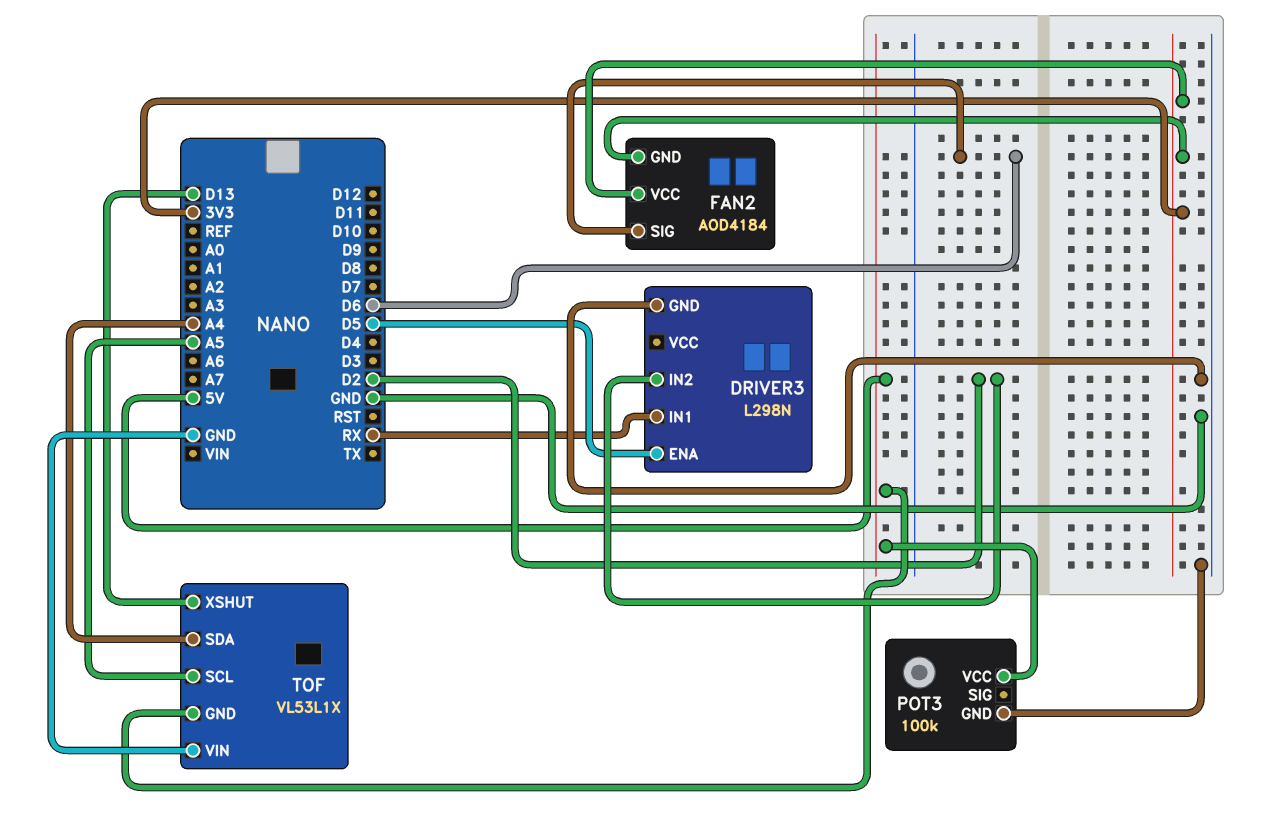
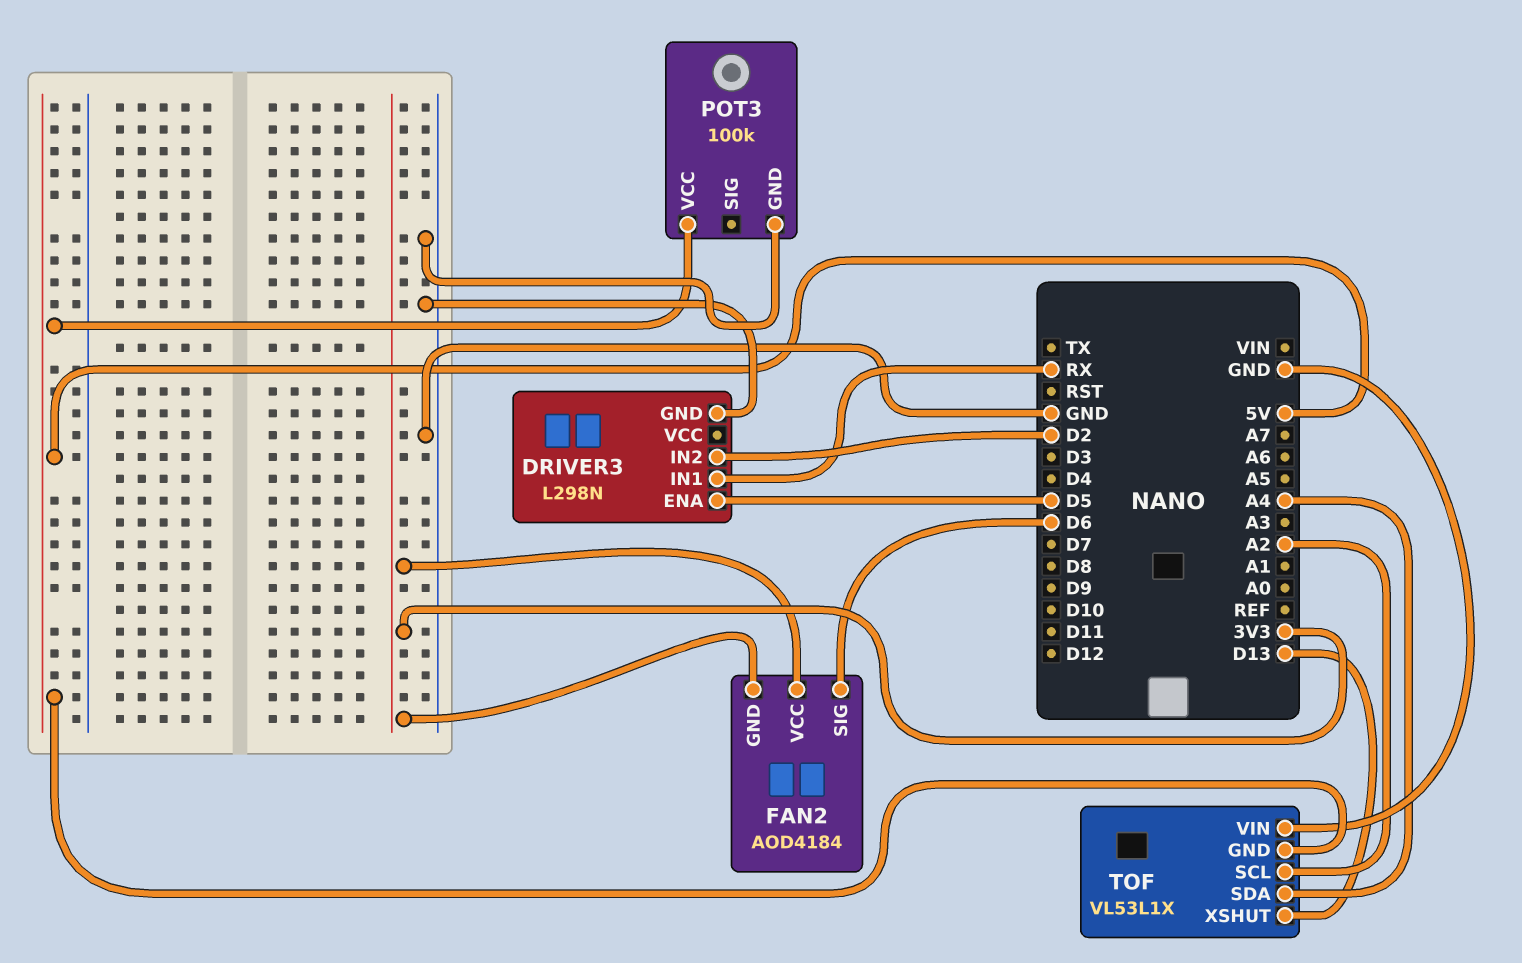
TOF pin SCL: A5 -> A2

